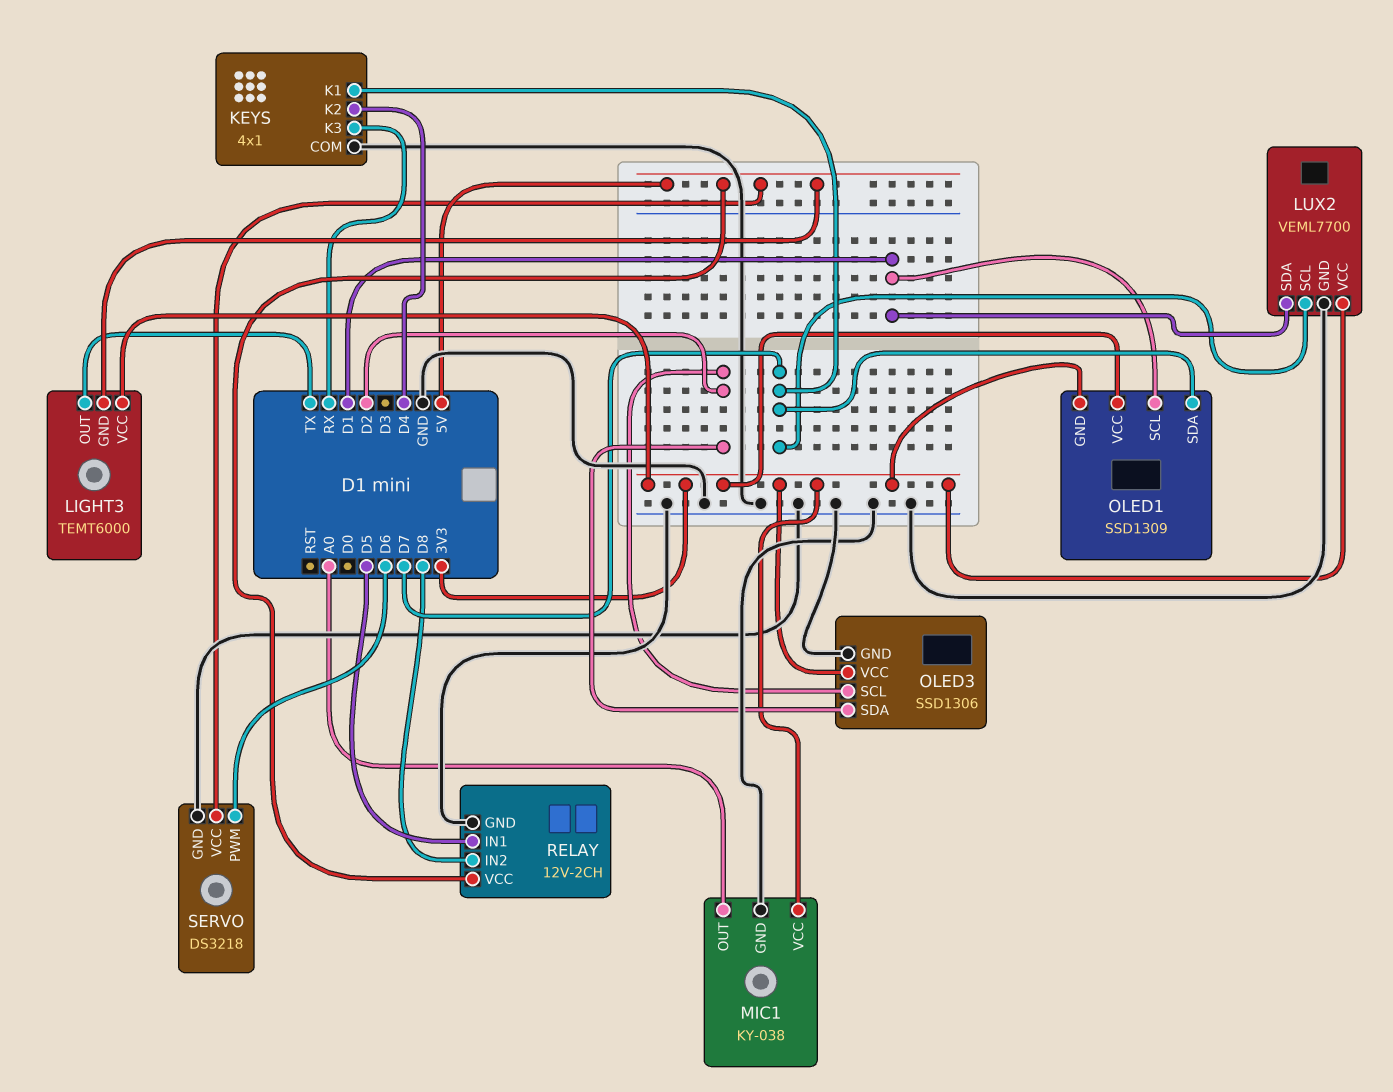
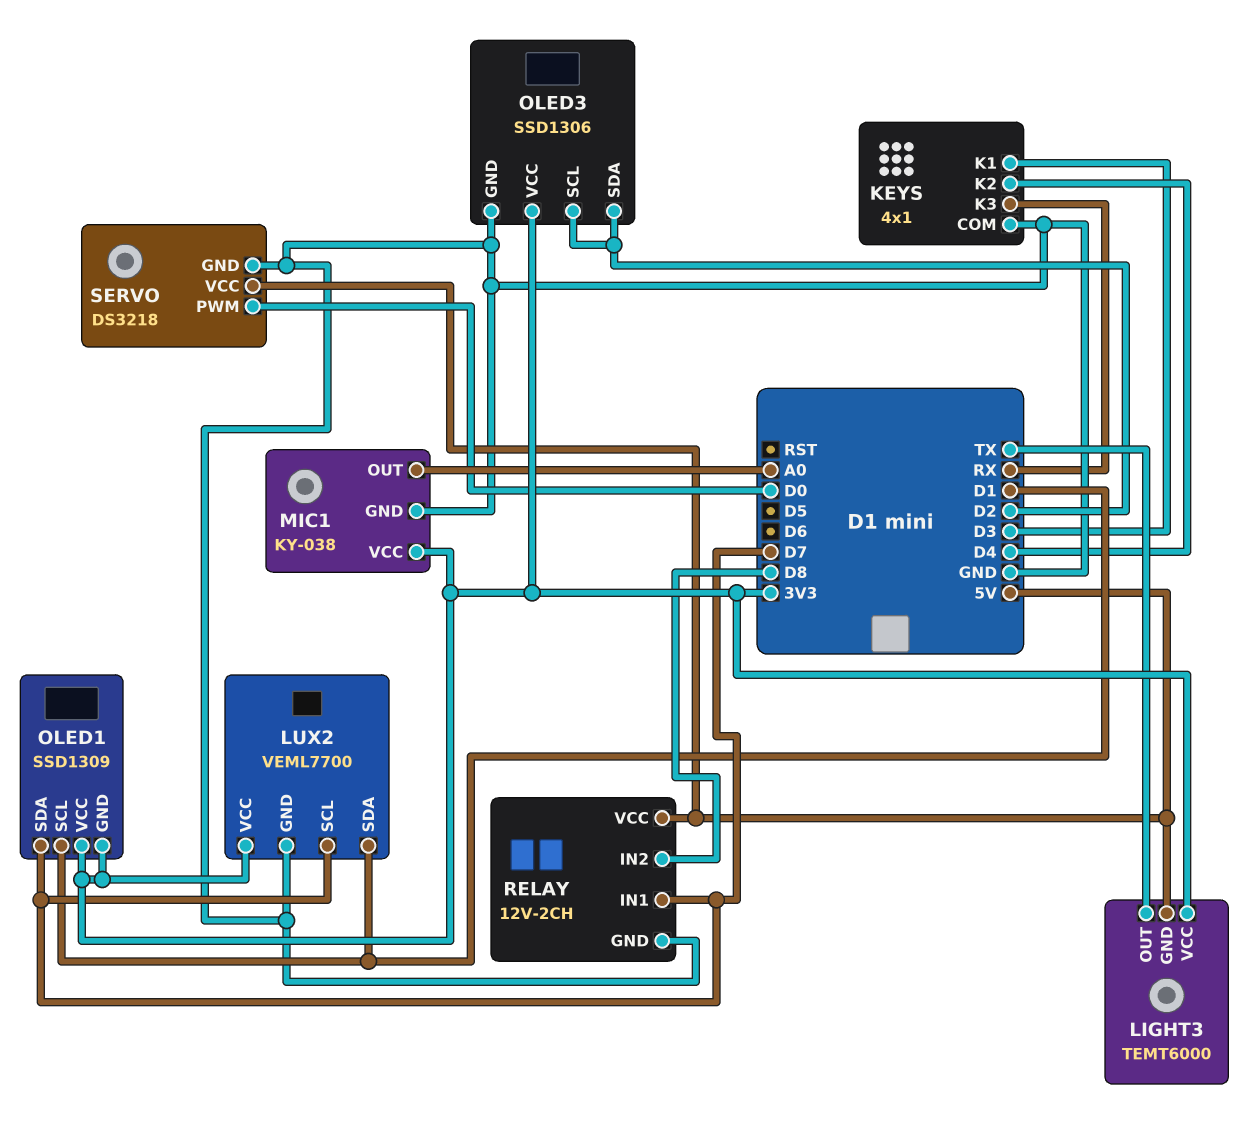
KEYS pin K1: D7 -> D3
RELAY pin IN1: D5 -> D7
SERVO pin PWM: D6 -> D0

